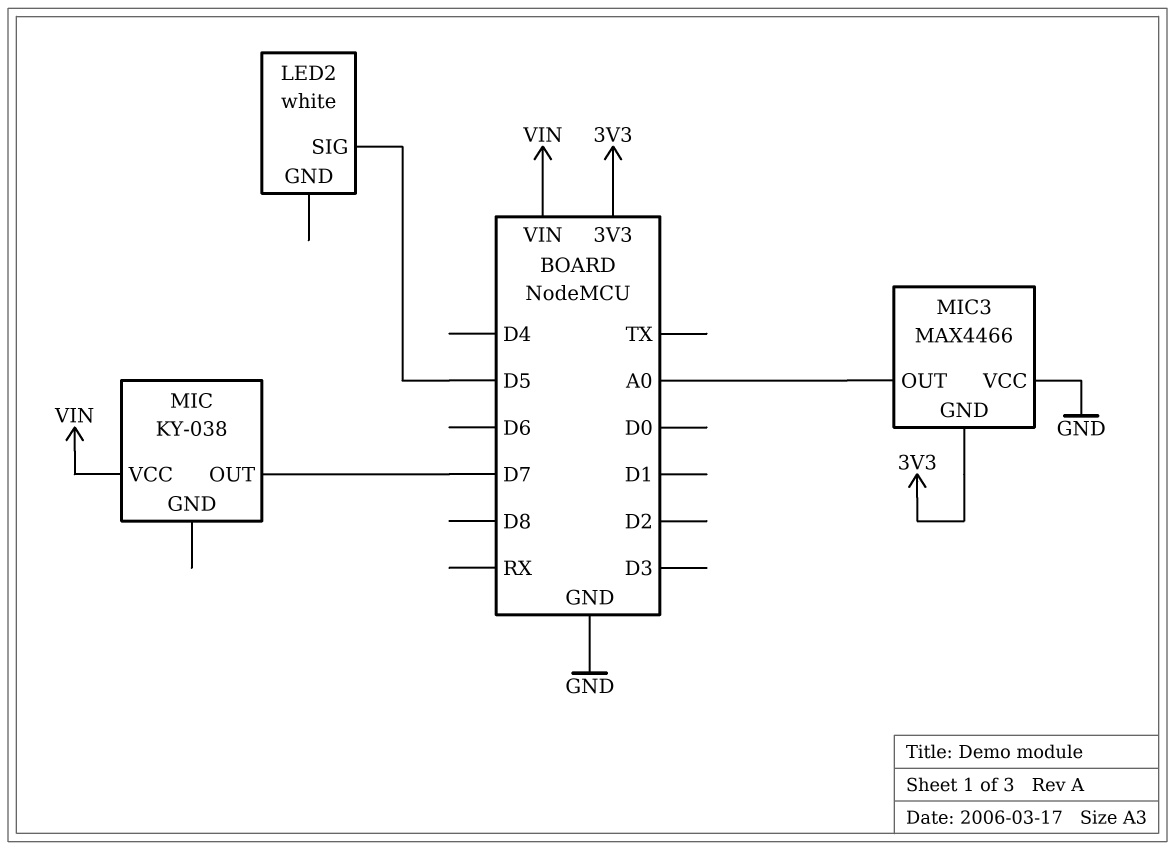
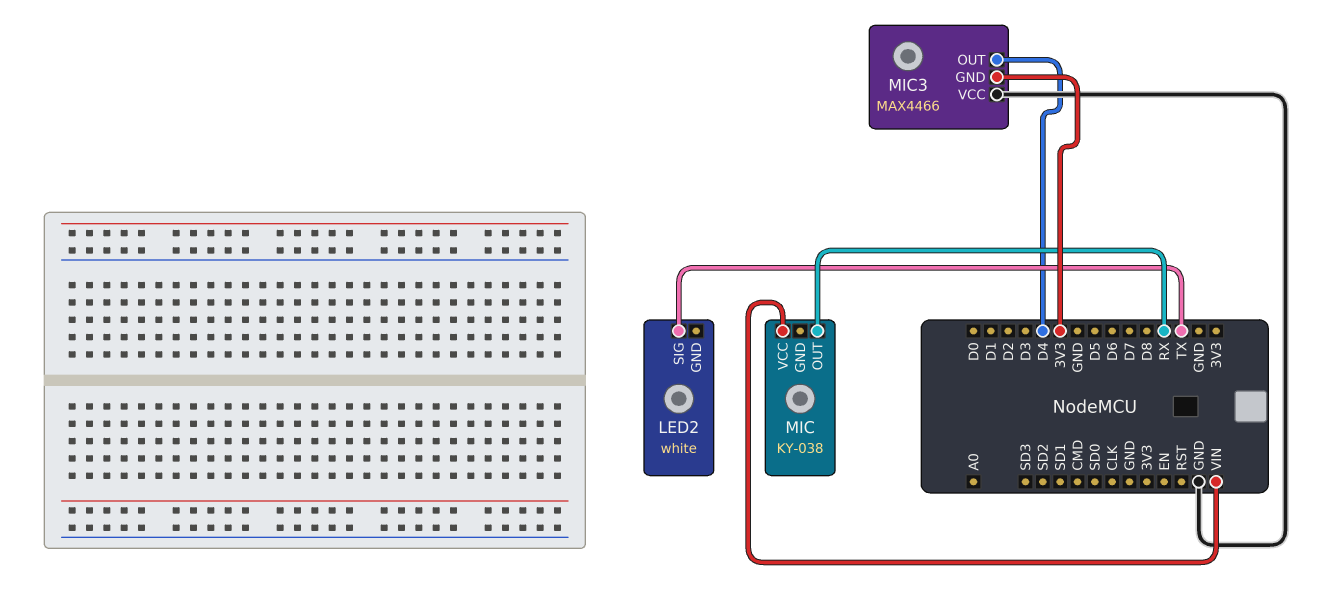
LED2 pin SIG: D5 -> TX
MIC pin OUT: D7 -> RX
MIC3 pin OUT: A0 -> D4

